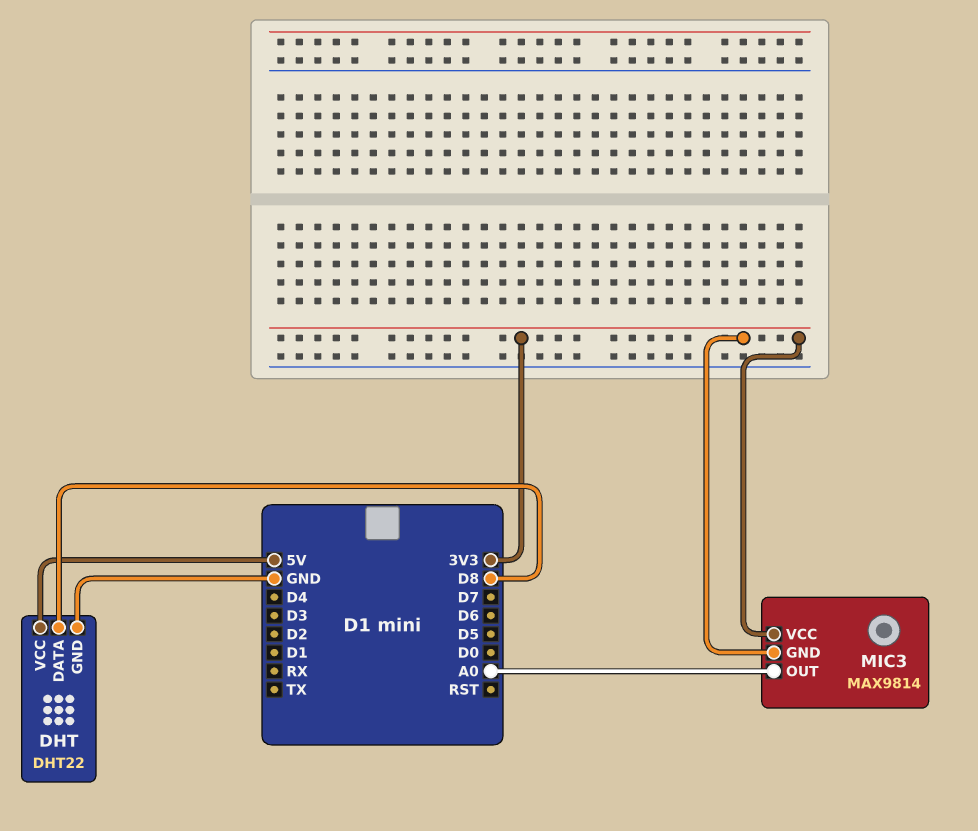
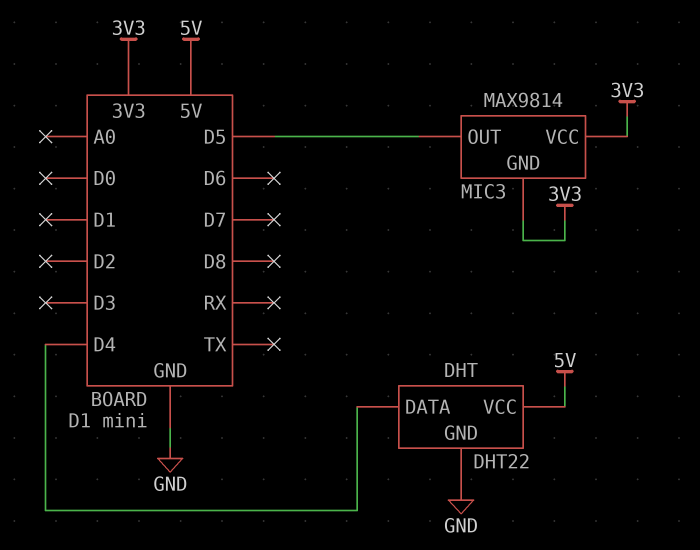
DHT pin DATA: D8 -> D4
MIC3 pin OUT: A0 -> D5

